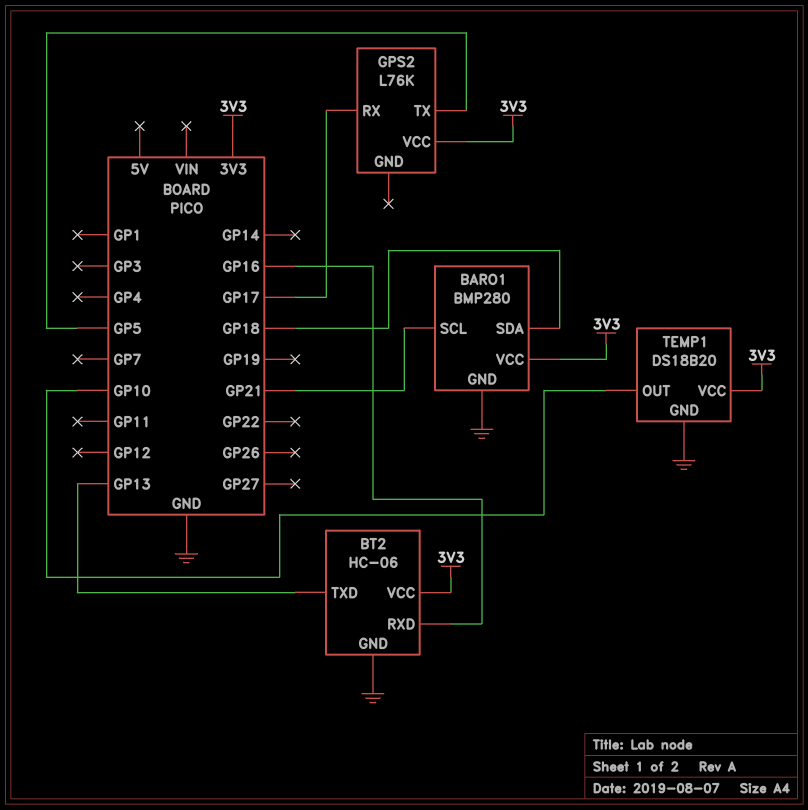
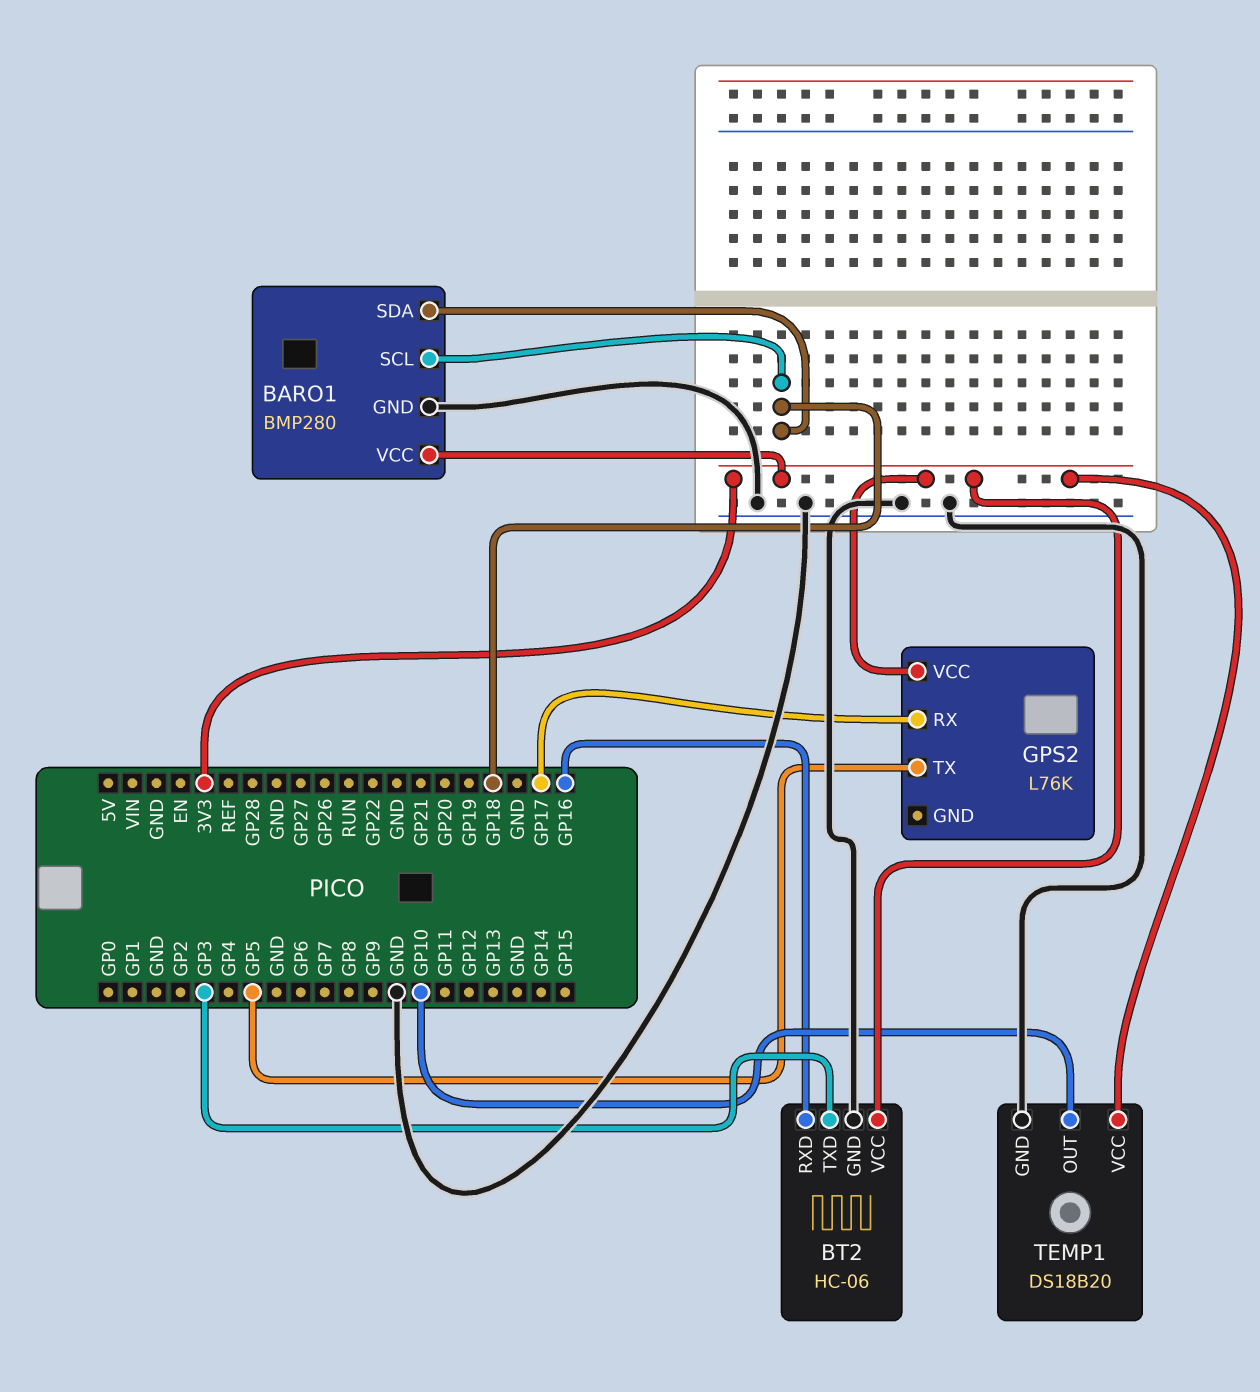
BARO1 pin SCL: GP21 -> GP18
BT2 pin TXD: GP13 -> GP3

